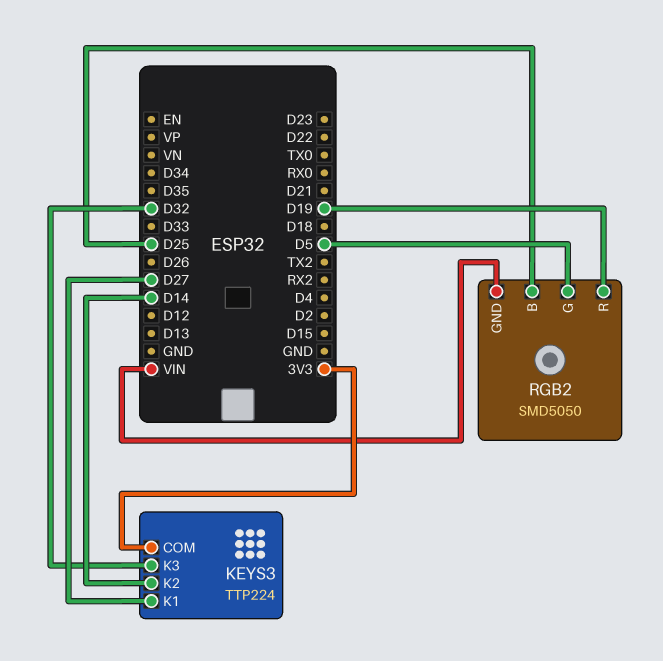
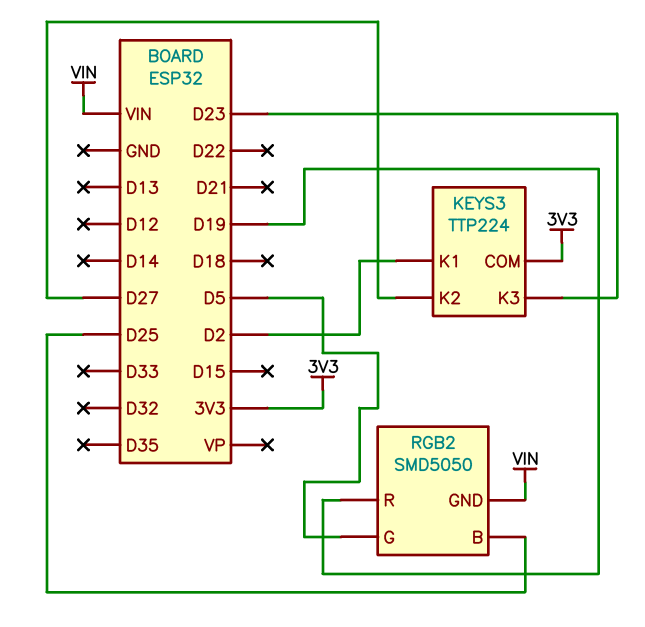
KEYS3 pin K1: D27 -> D2
KEYS3 pin K2: D14 -> D27
KEYS3 pin K3: D32 -> D23

